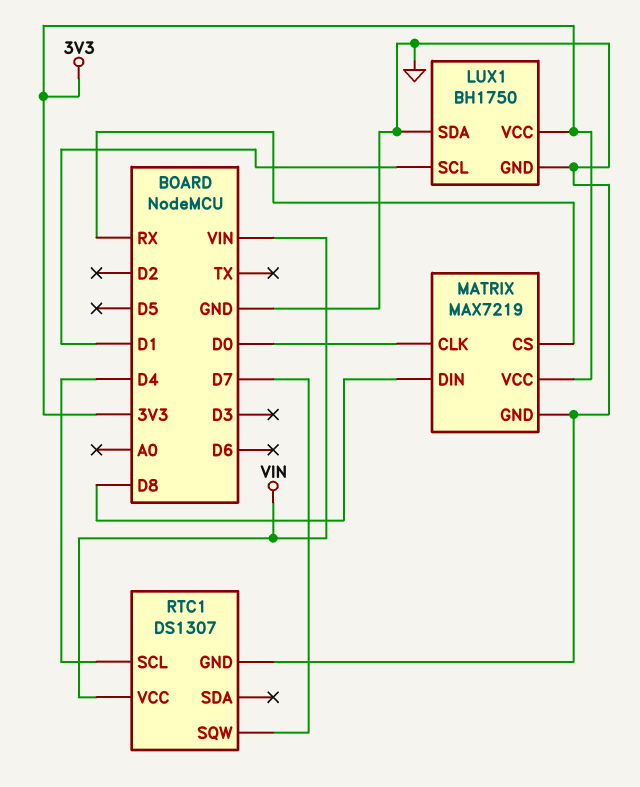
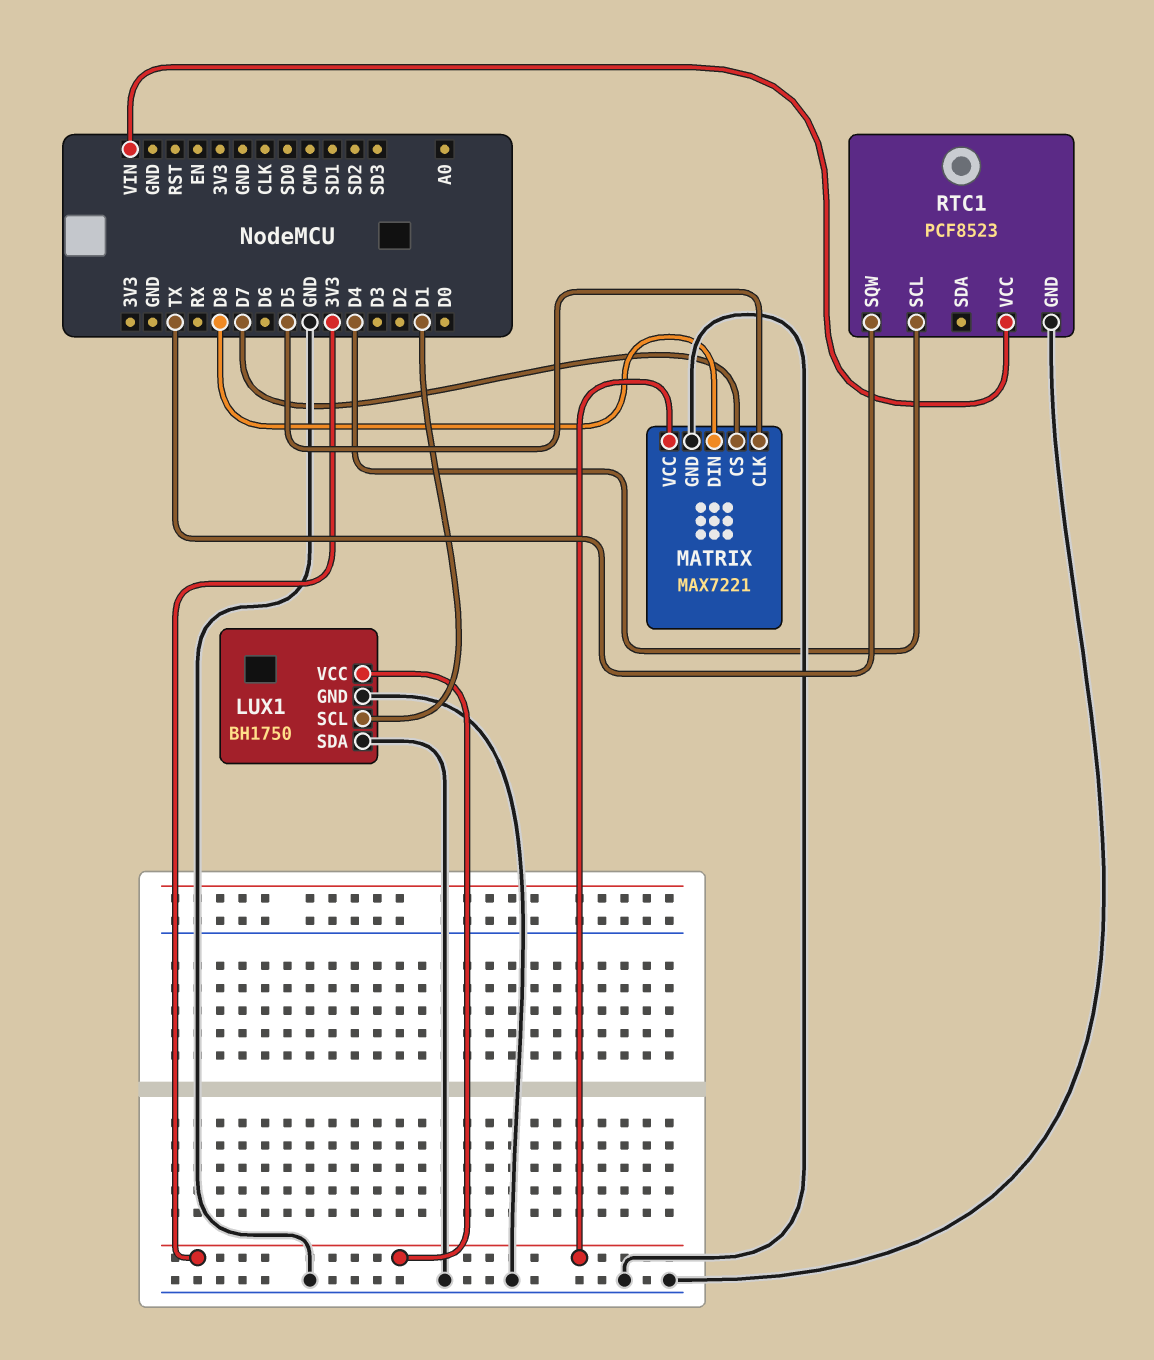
MATRIX: MAX7219 -> MAX7221
MATRIX pin CLK: D0 -> D5
MATRIX pin CS: RX -> D7
RTC1: DS1307 -> PCF8523
RTC1 pin SQW: D7 -> TX

